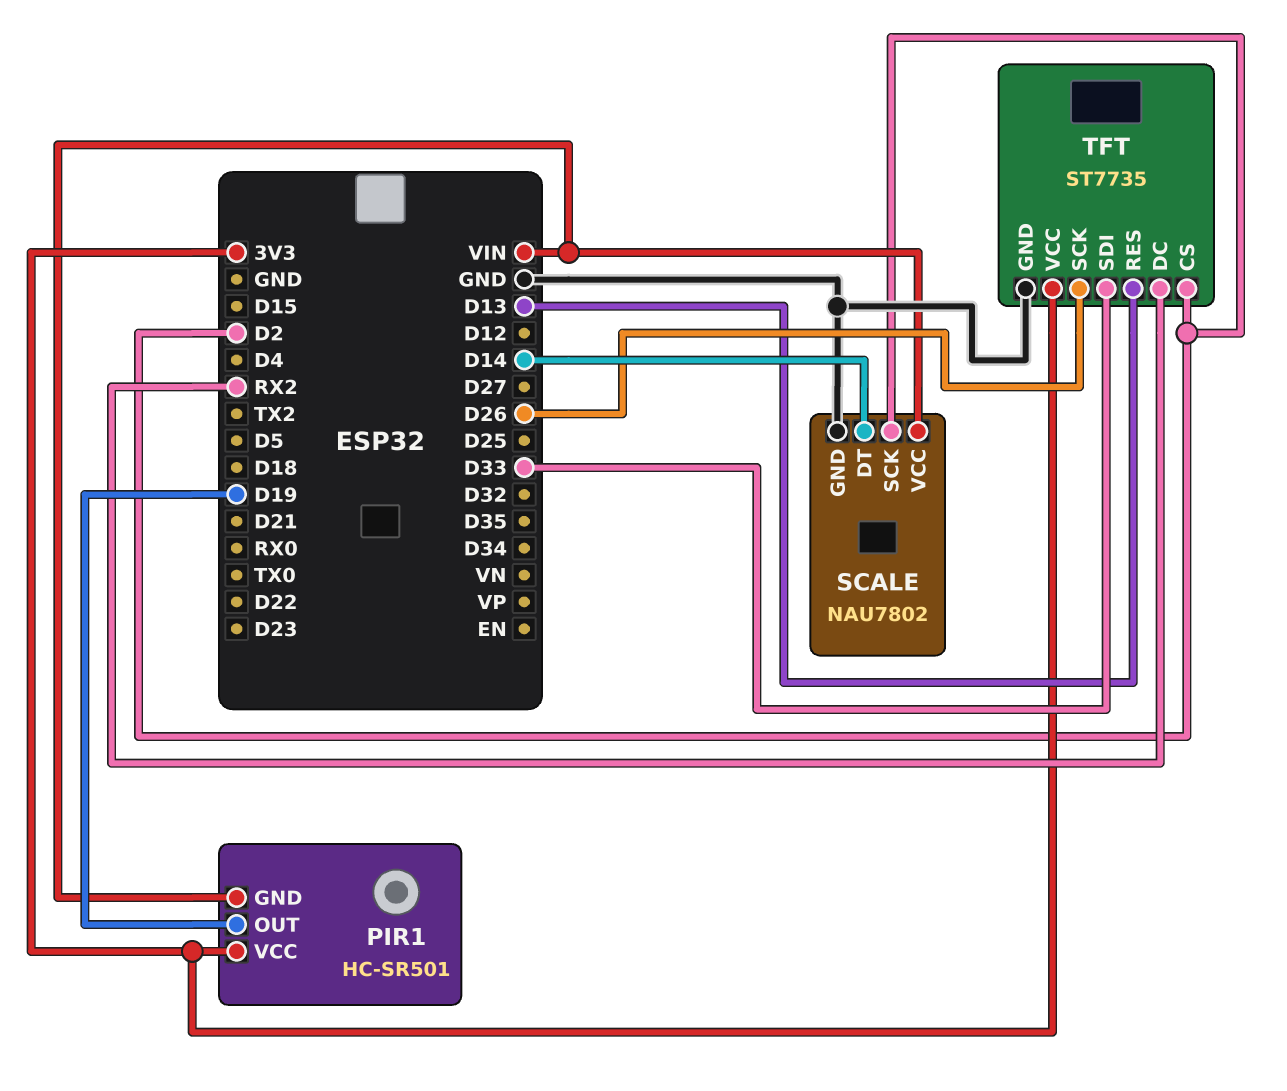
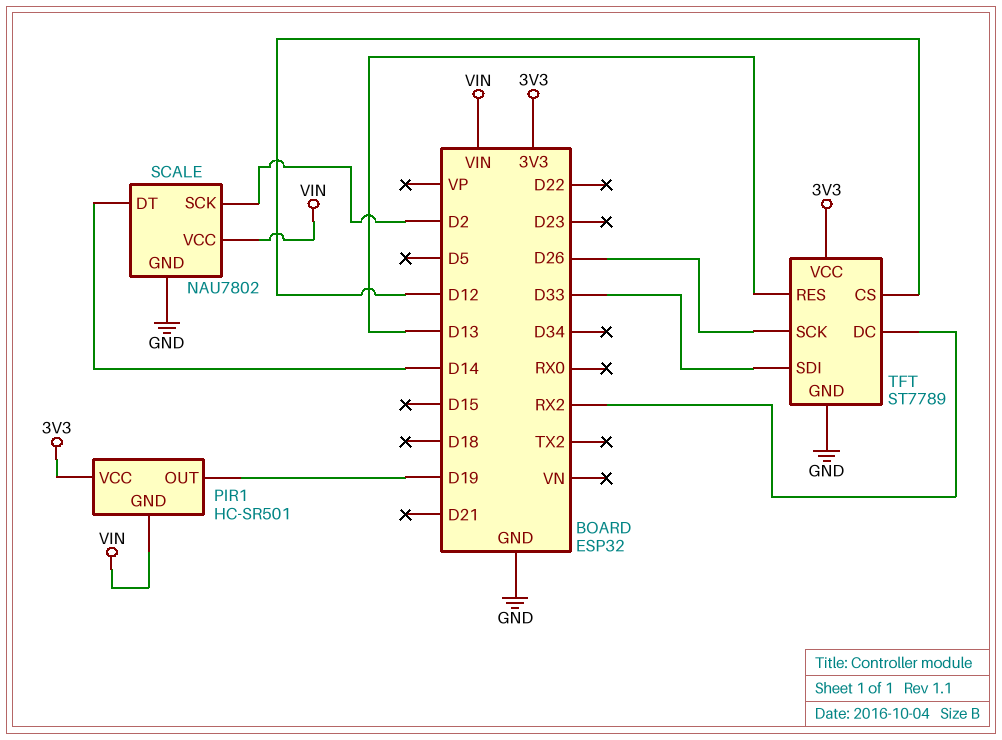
TFT: ST7735 -> ST7789
TFT pin CS: D2 -> D12

